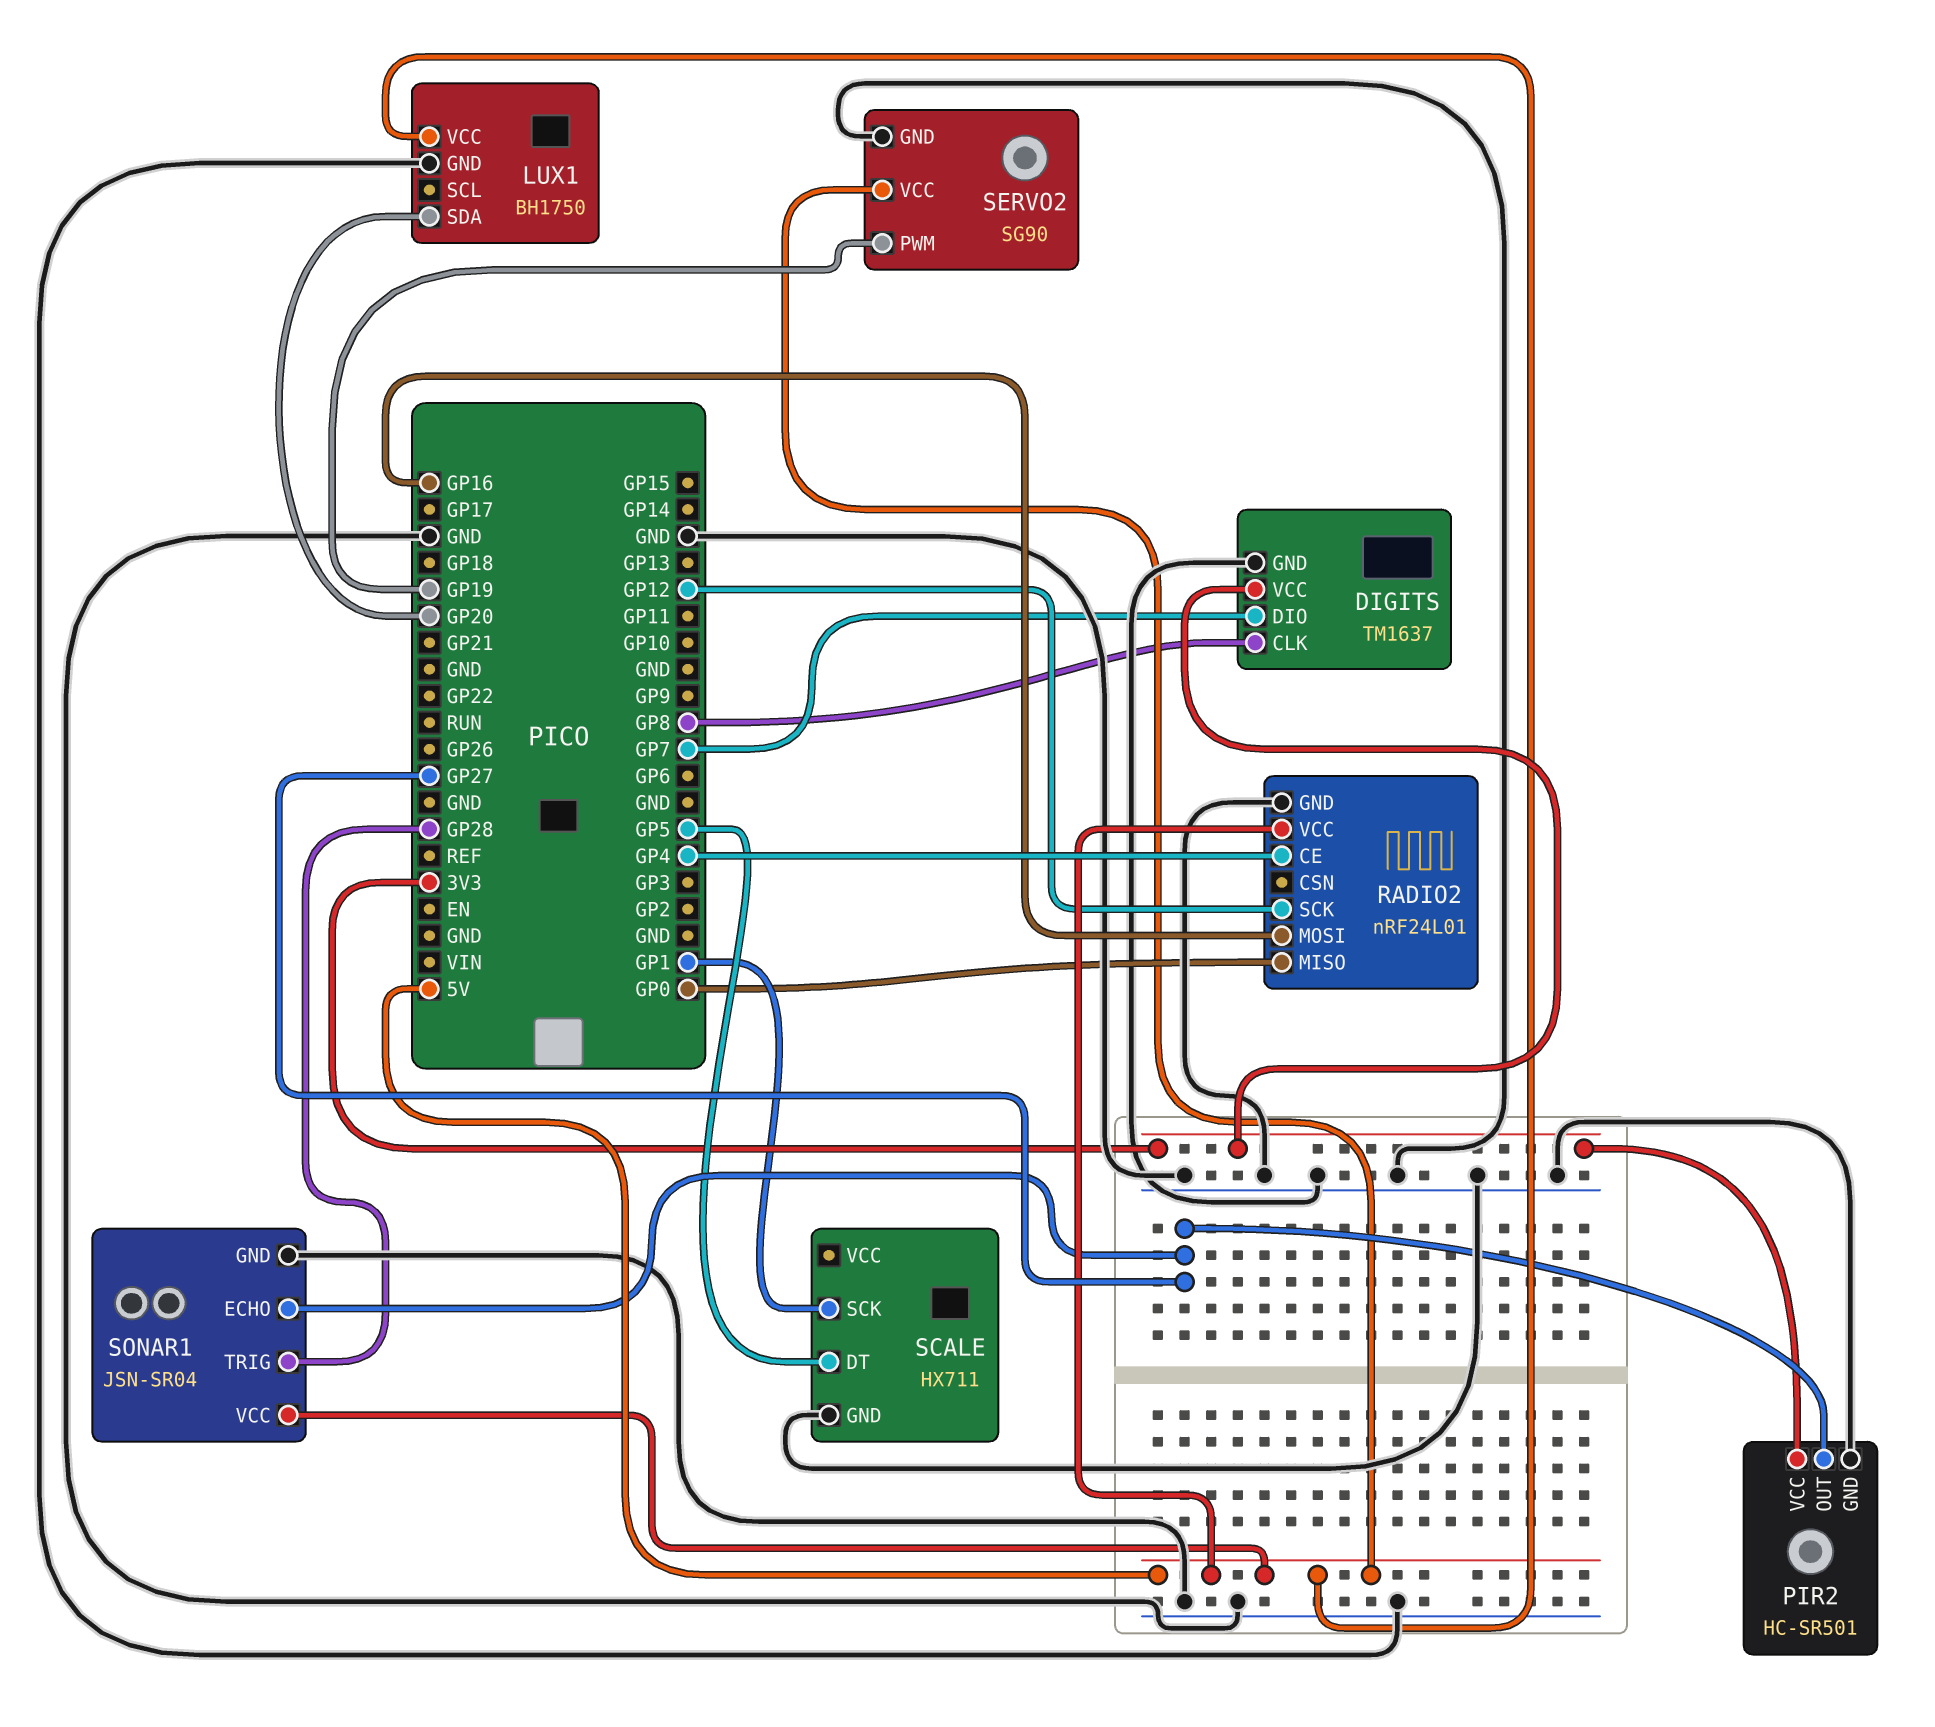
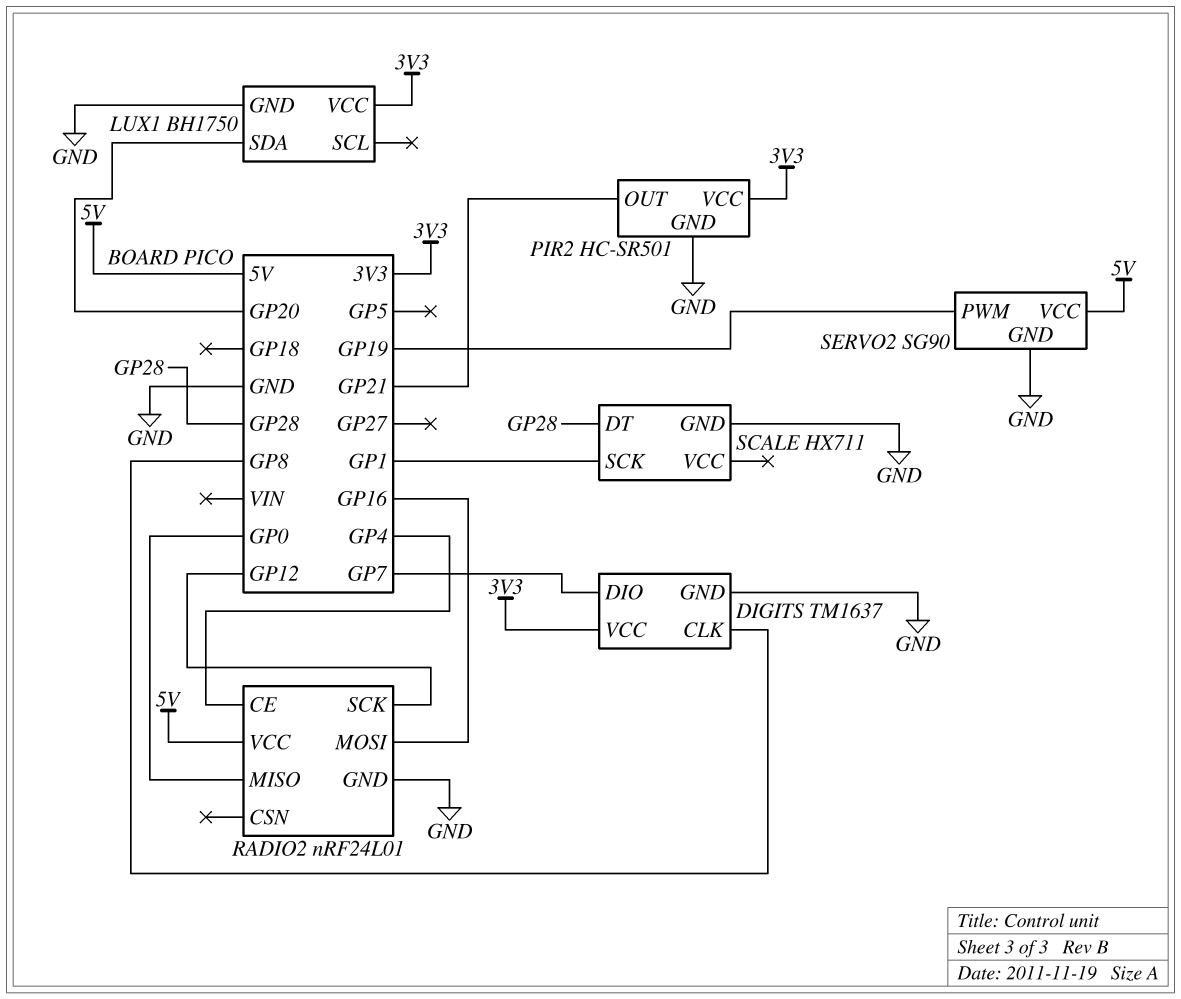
LUX1 pin VCC: 5V -> 3V3
PIR2 pin OUT: GP27 -> GP21
SCALE pin DT: GP5 -> GP28
SONAR1: JSN-SR04 -> none
SONAR1 pin ECHO: GP27 -> none
SONAR1 pin GND: GND -> none
SONAR1 pin TRIG: GP28 -> none
SONAR1 pin VCC: 5V -> none

